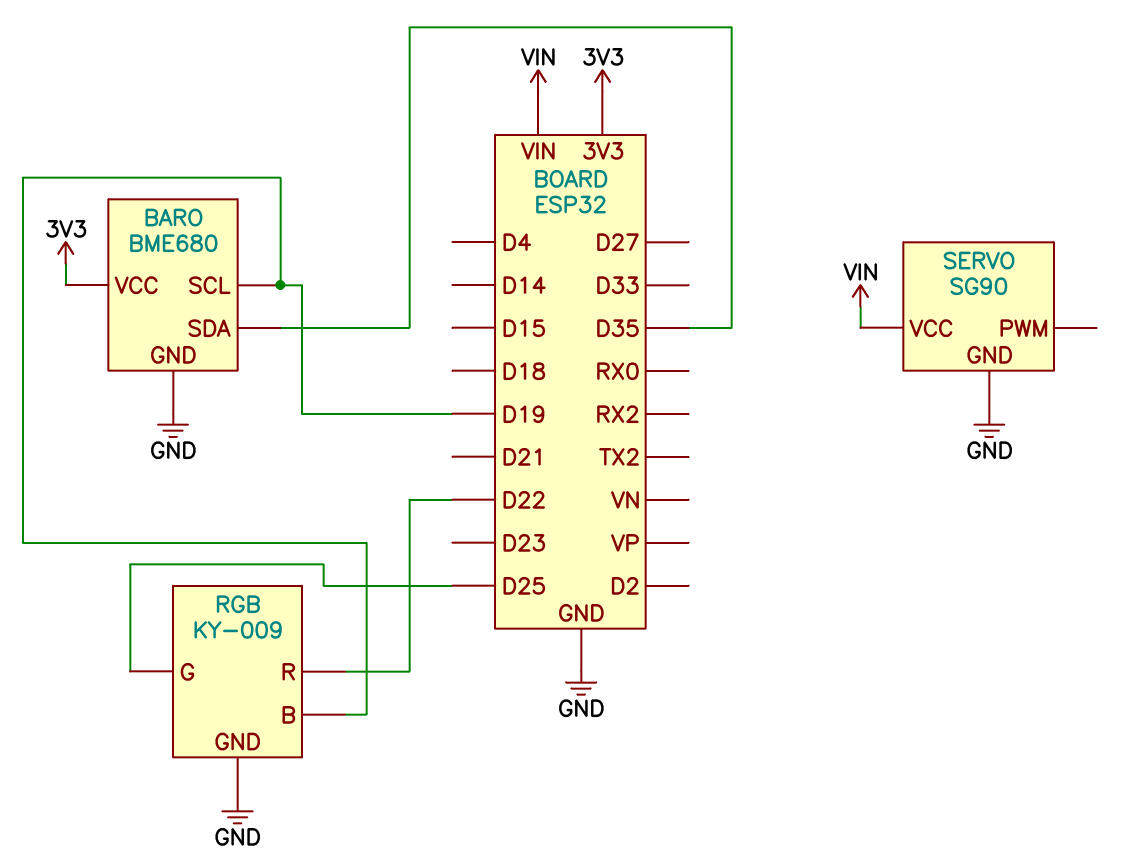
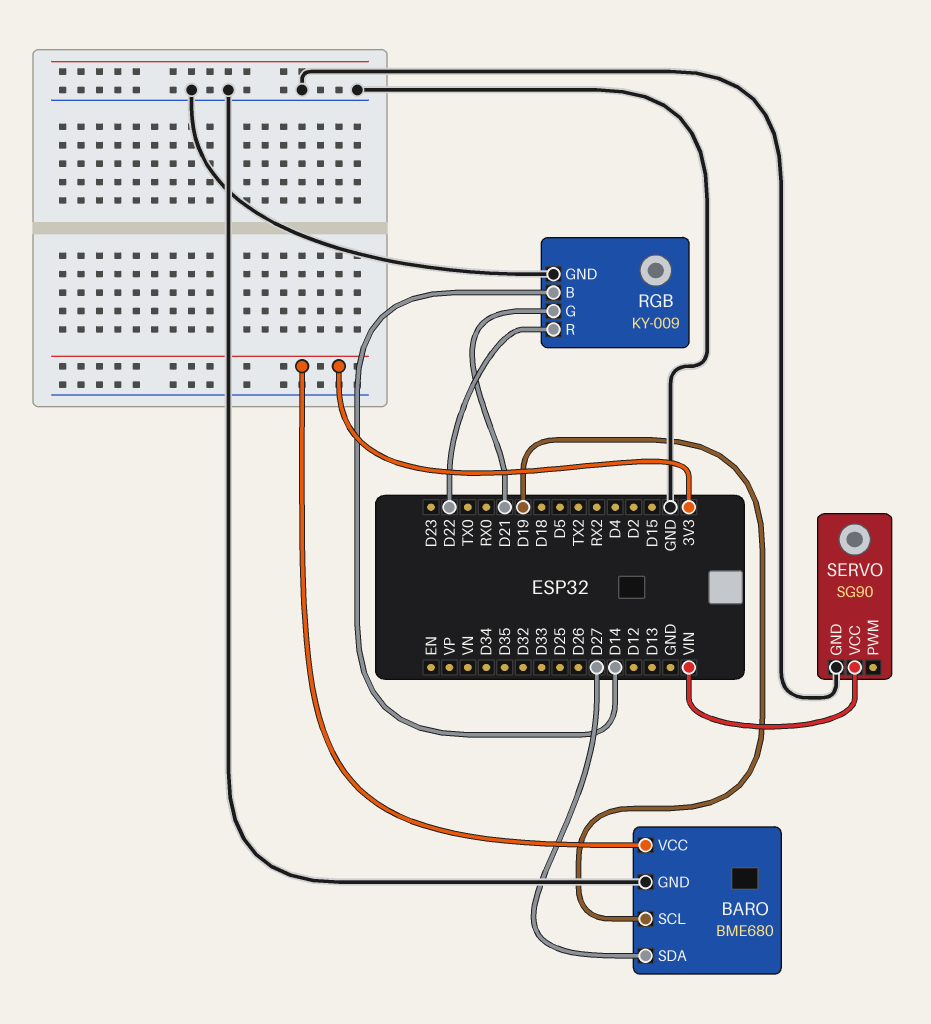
BARO pin SDA: D35 -> D27
RGB pin B: D19 -> D14
RGB pin G: D25 -> D21

